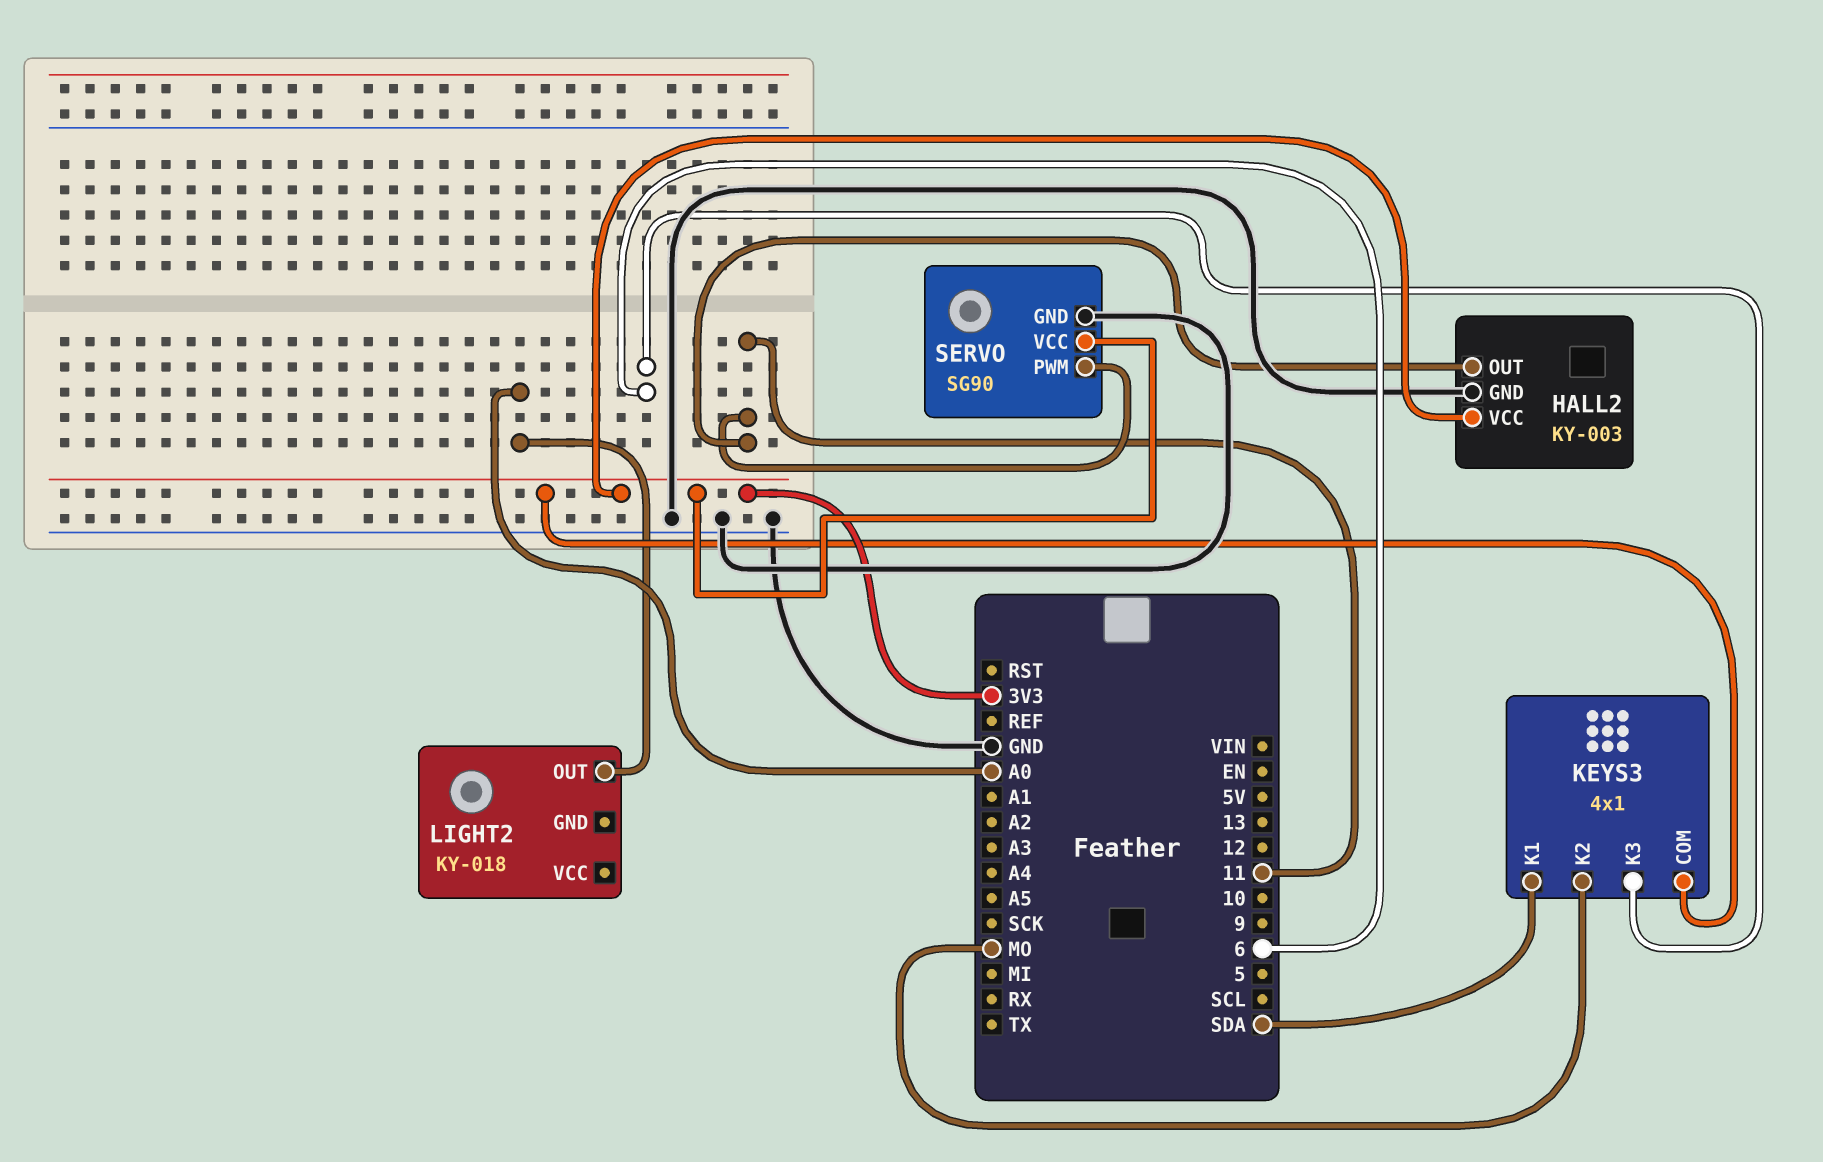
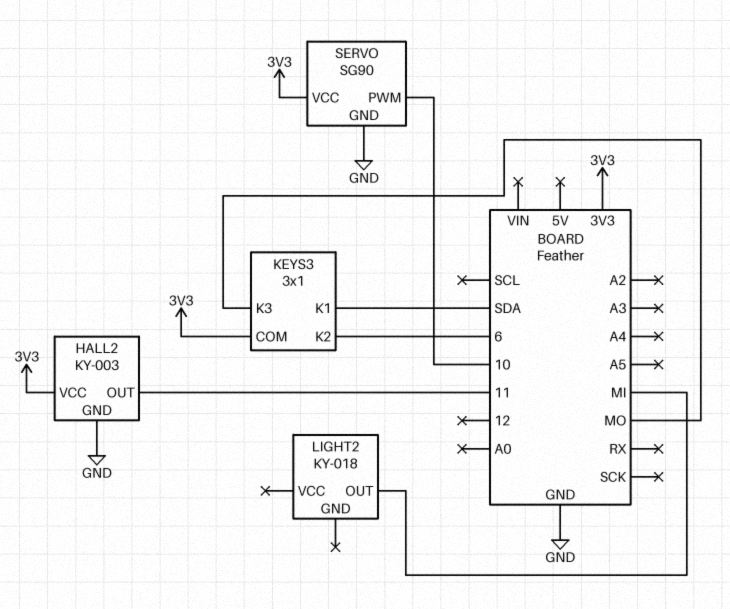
KEYS3: 4x1 -> 3x1
KEYS3 pin K2: MO -> 6
KEYS3 pin K3: 6 -> MO
LIGHT2 pin OUT: A0 -> MI
SERVO pin PWM: 11 -> 10

